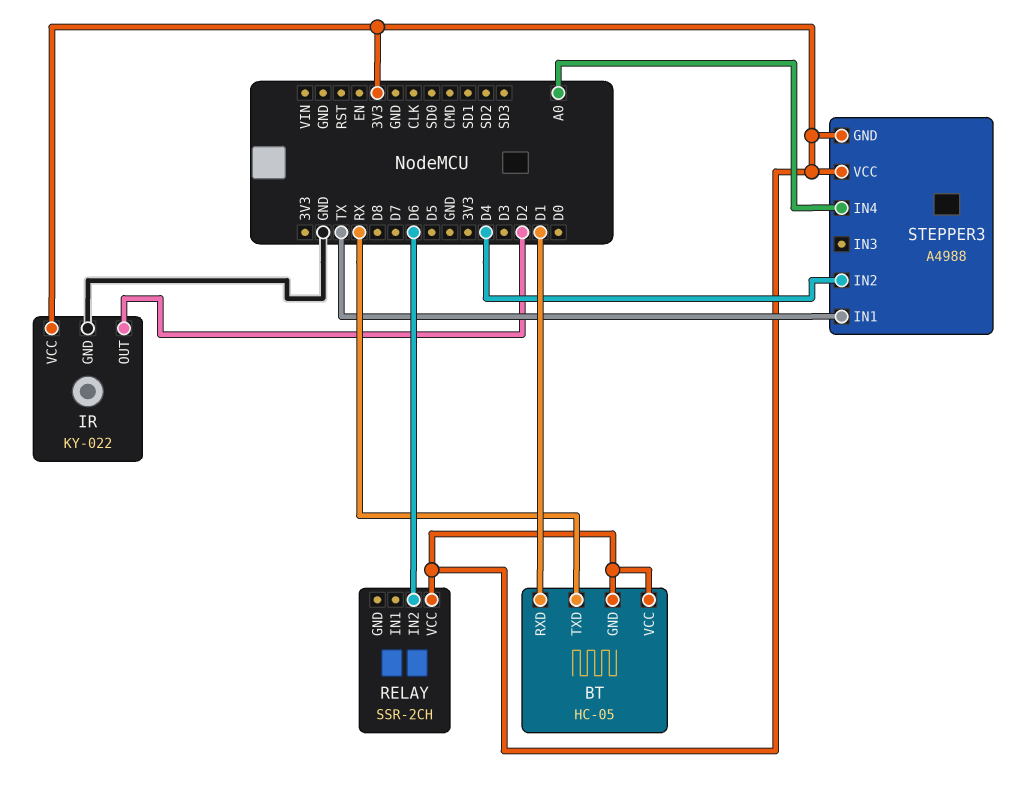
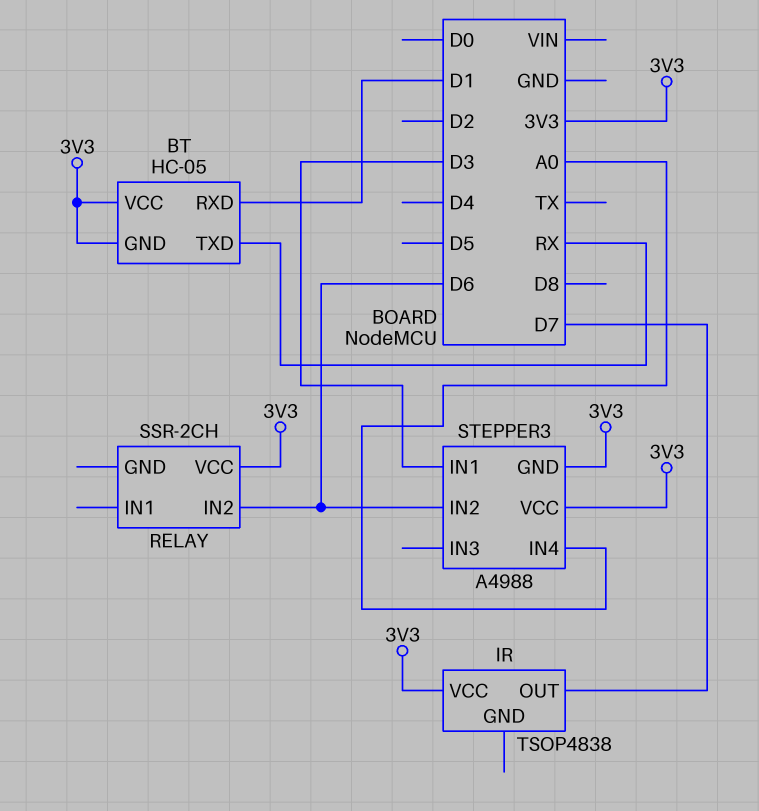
IR: KY-022 -> TSOP4838
IR pin GND: GND -> none
IR pin OUT: D2 -> D7
STEPPER3 pin IN1: TX -> D3
STEPPER3 pin IN2: D4 -> D6

